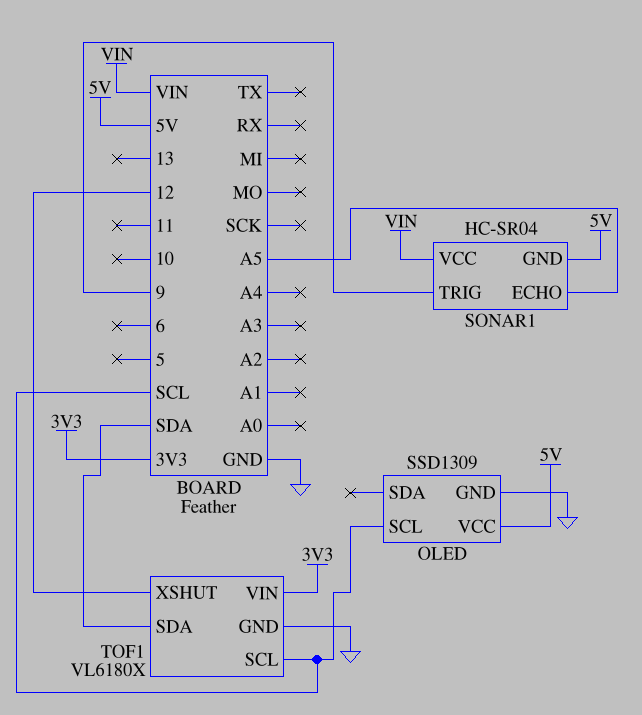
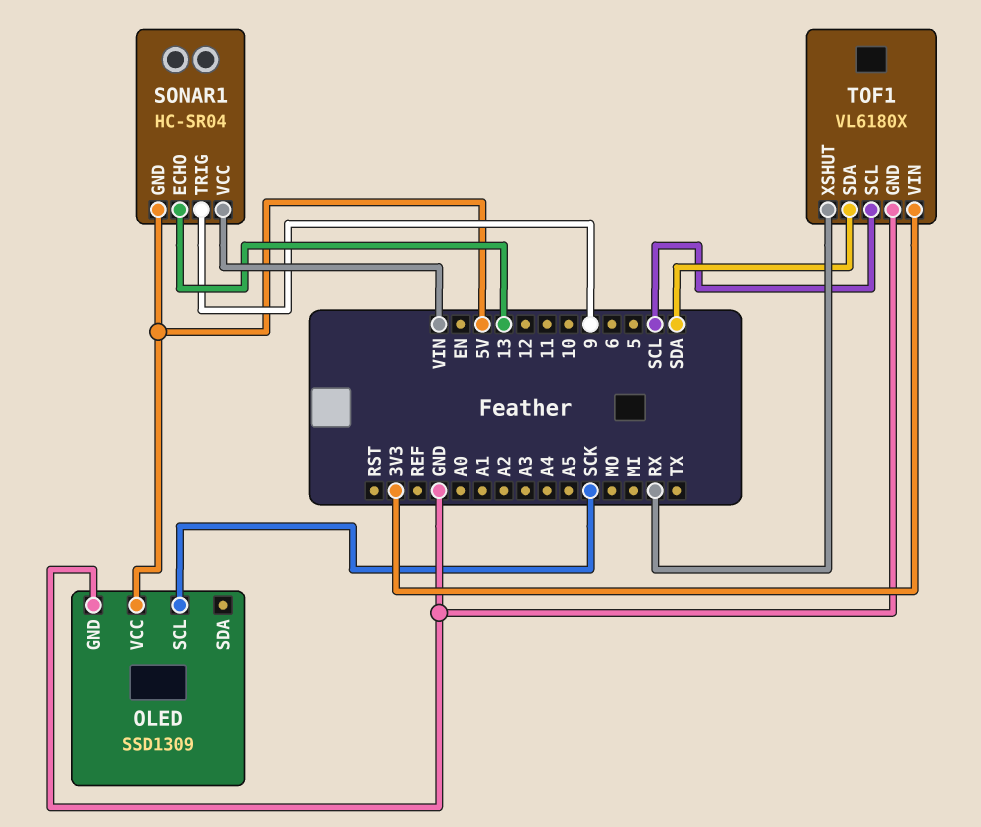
OLED pin SCL: SCL -> SCK
SONAR1 pin ECHO: A5 -> 13
TOF1 pin XSHUT: 12 -> RX

